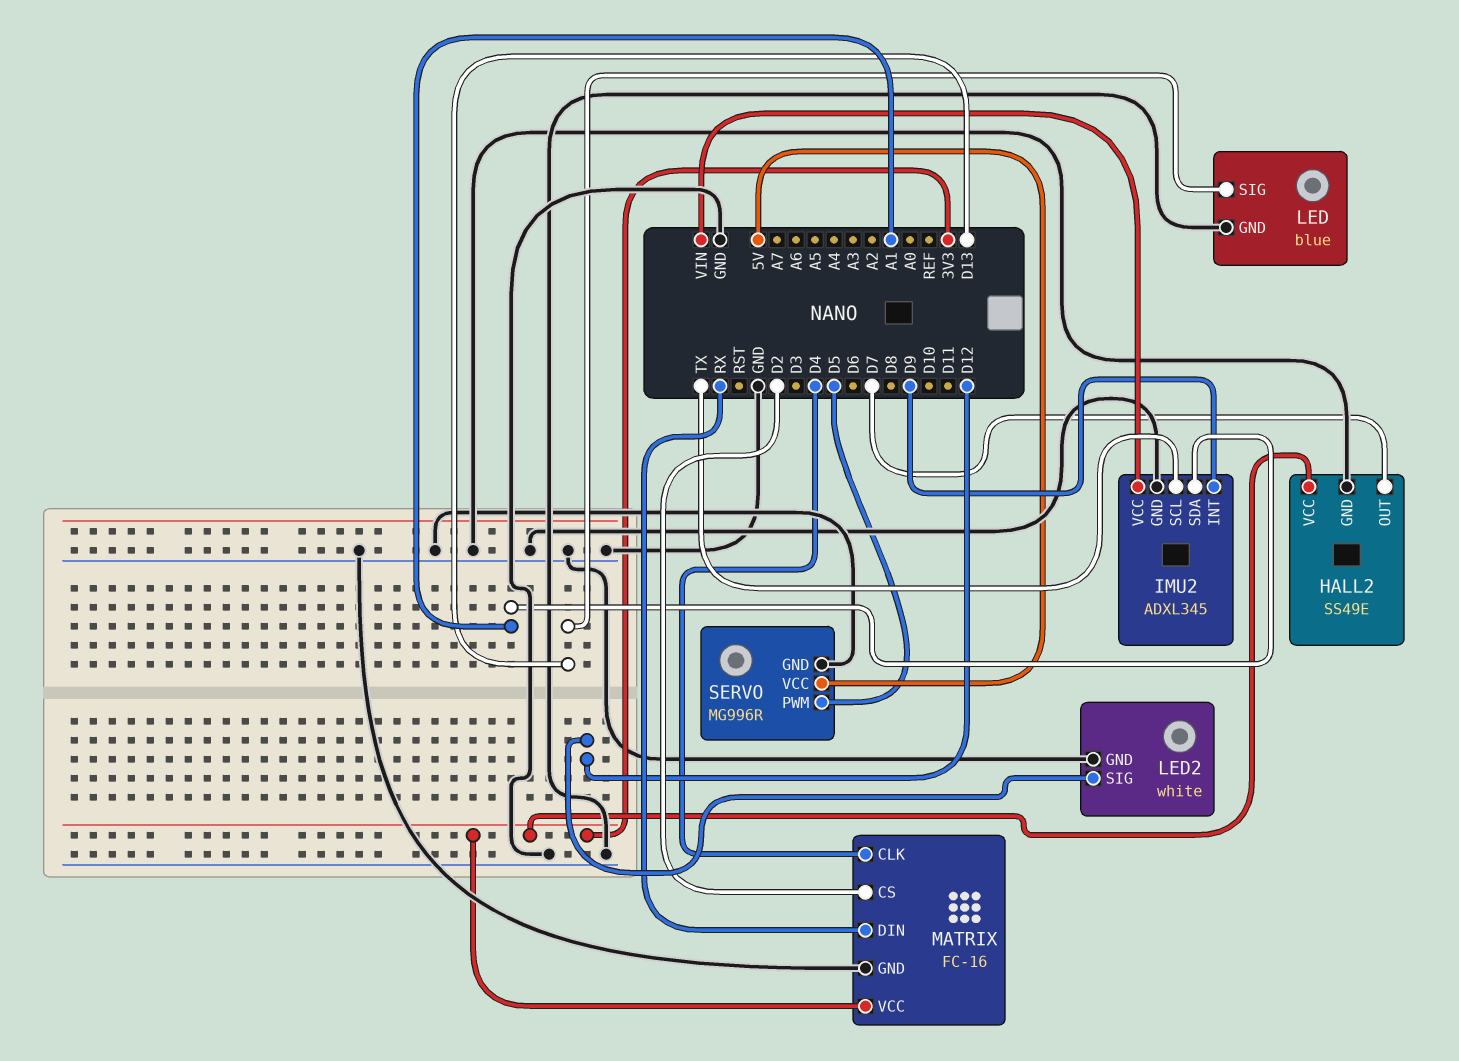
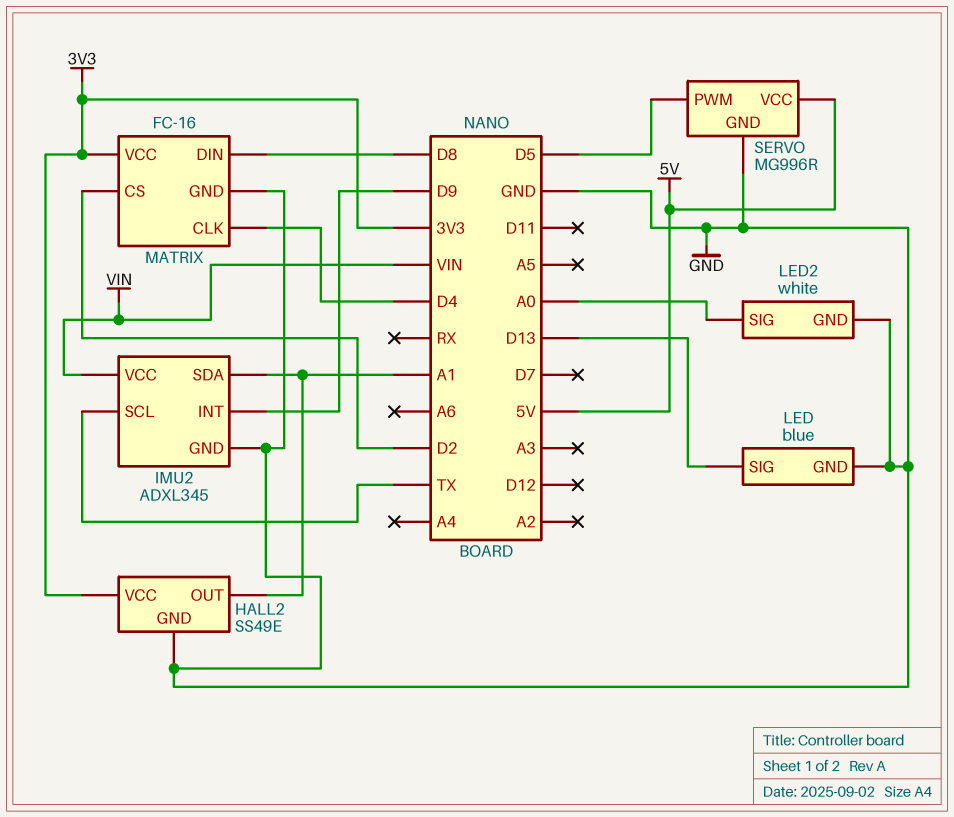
HALL2 pin OUT: D7 -> A1
LED2 pin SIG: D12 -> A0
MATRIX pin DIN: RX -> D8

